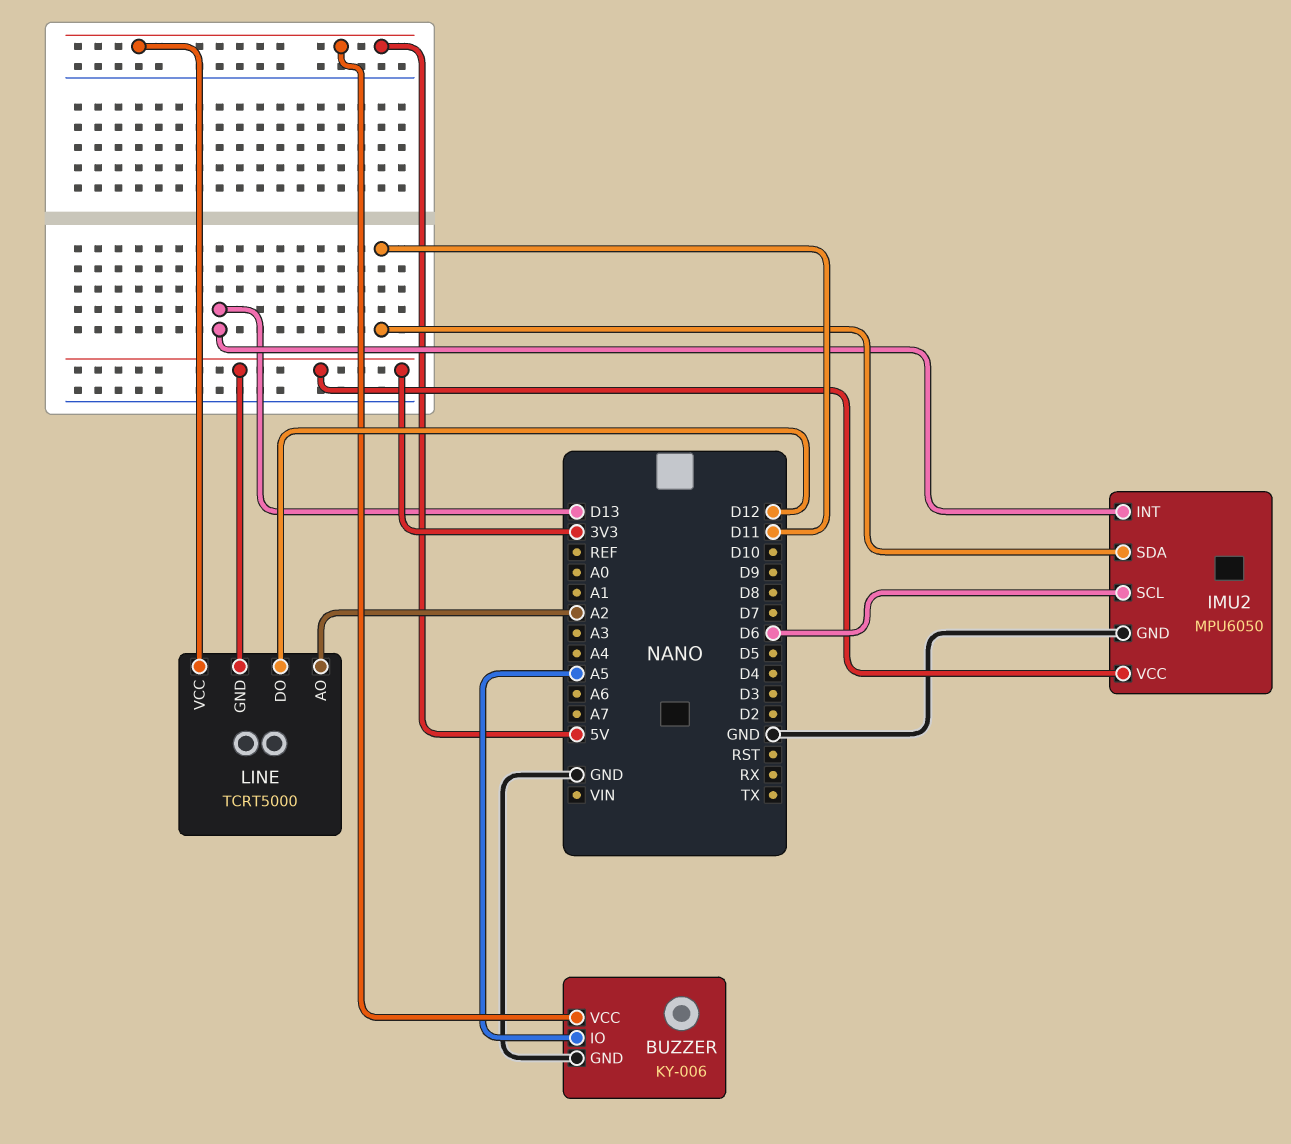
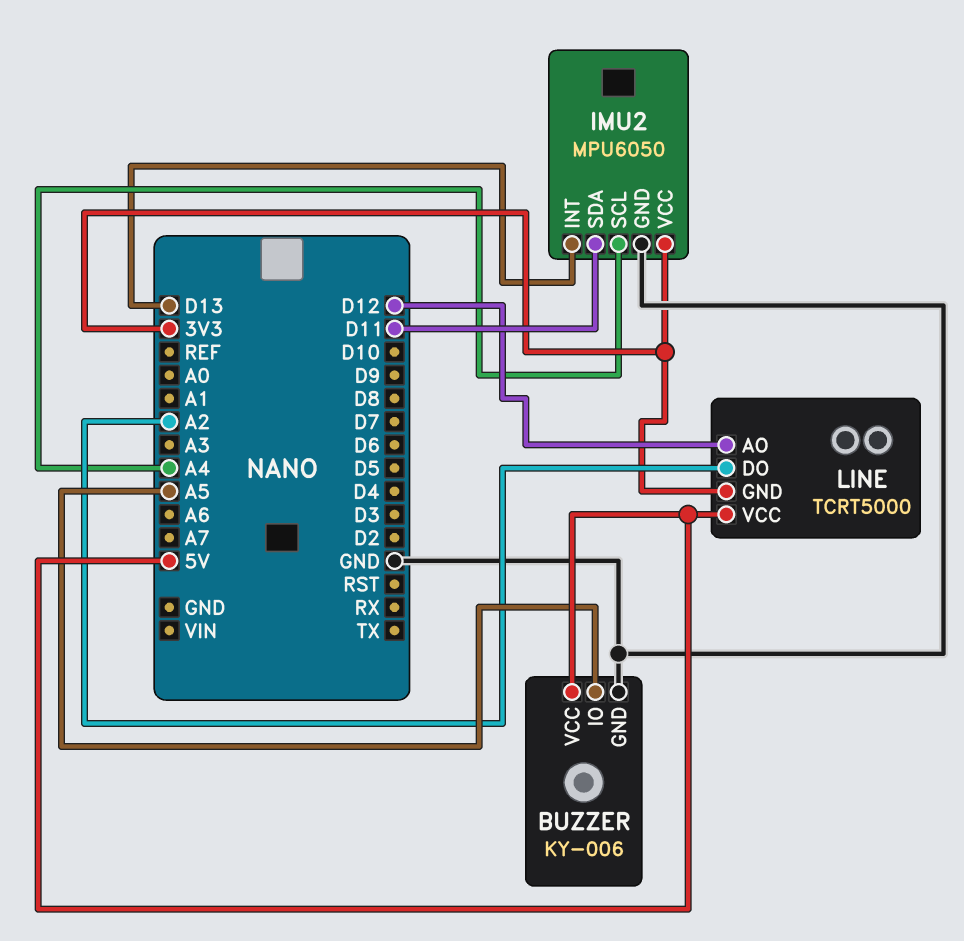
IMU2 pin SCL: D6 -> A4
LINE pin AO: A2 -> D12
LINE pin DO: D12 -> A2

